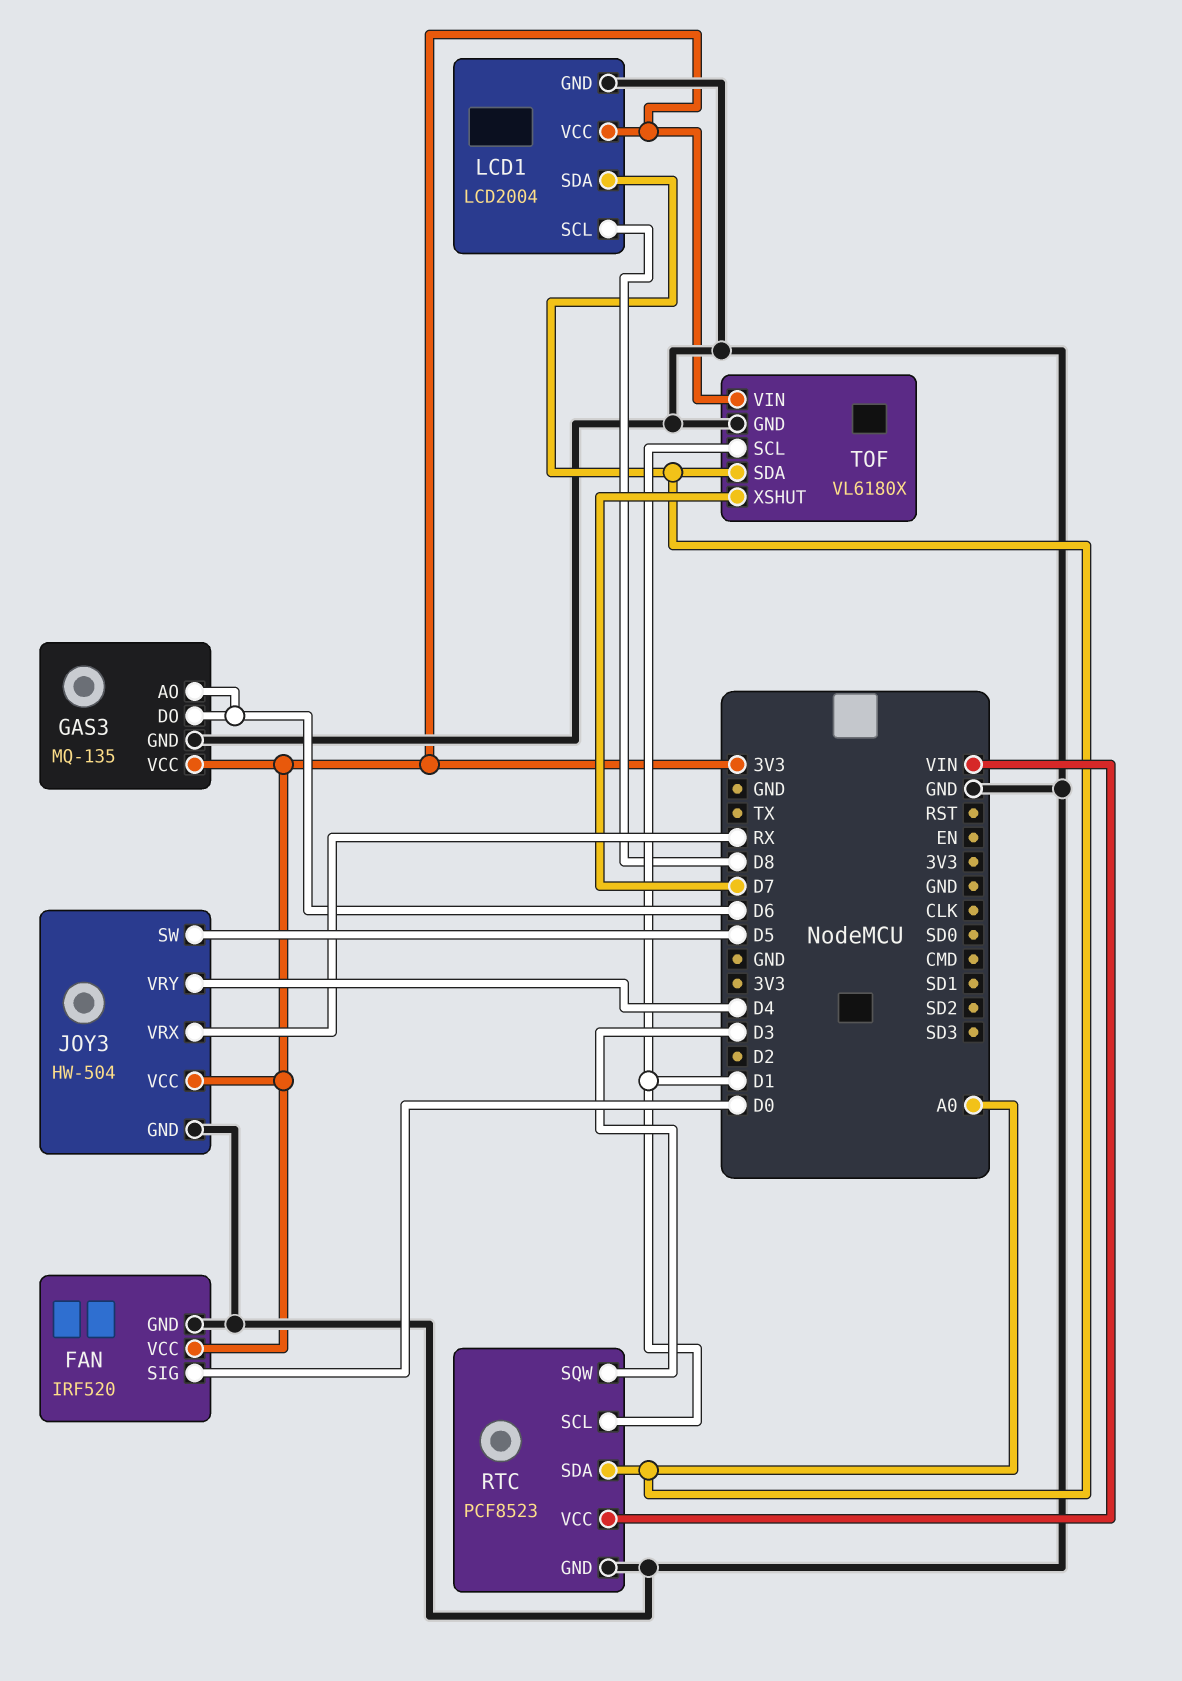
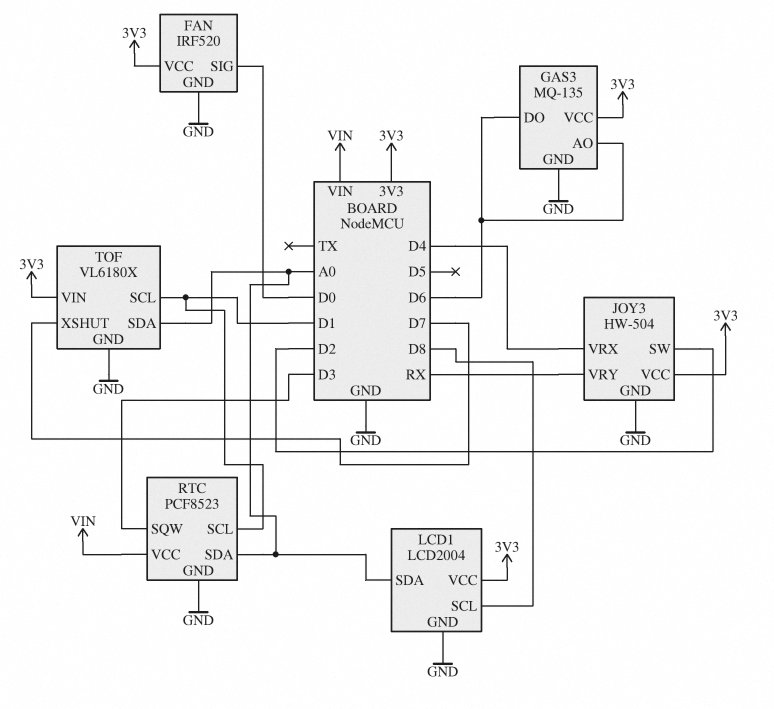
JOY3 pin SW: D5 -> D2
JOY3 pin VRX: RX -> D4
JOY3 pin VRY: D4 -> RX

